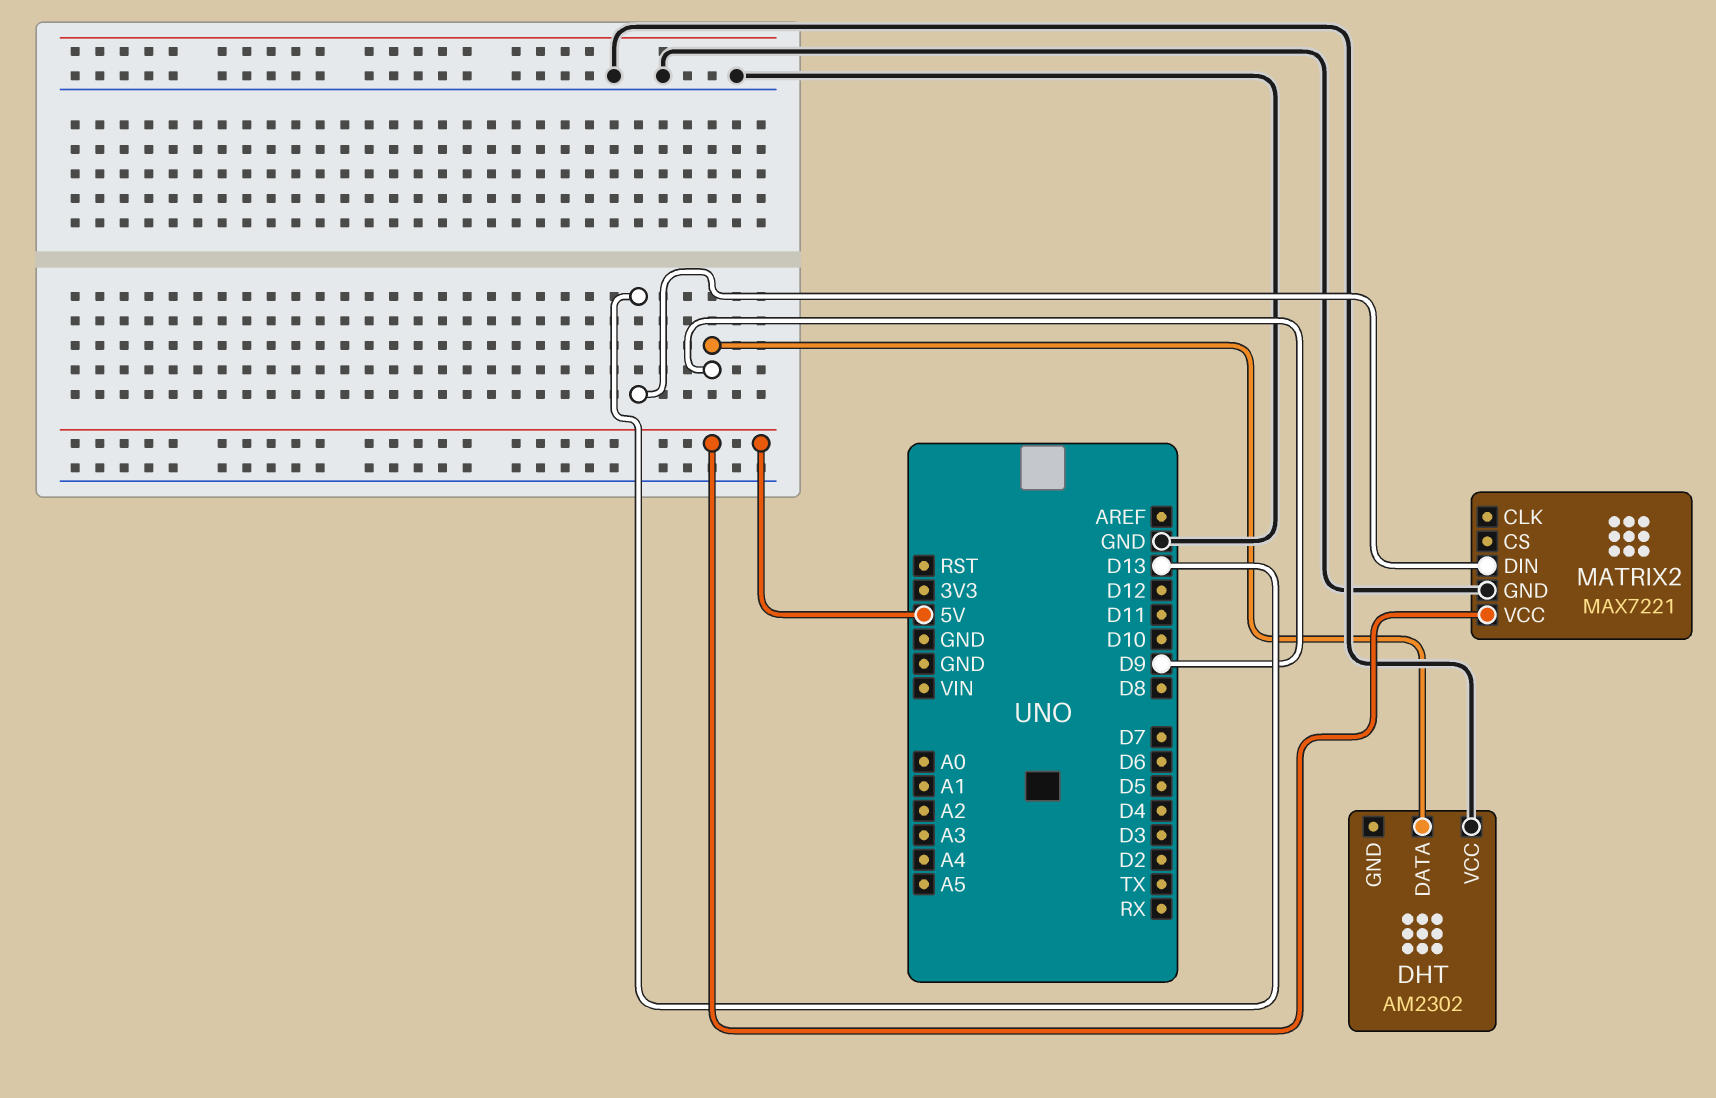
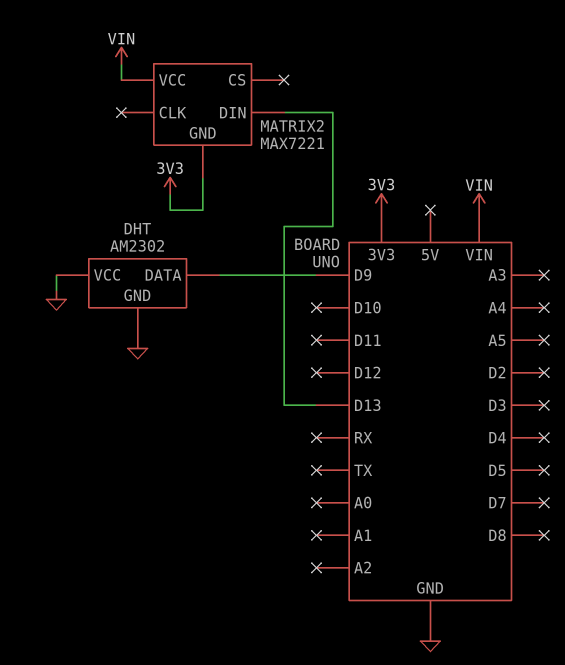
DHT pin GND: none -> GND
MATRIX2 pin GND: GND -> 3V3
MATRIX2 pin VCC: 5V -> VIN

